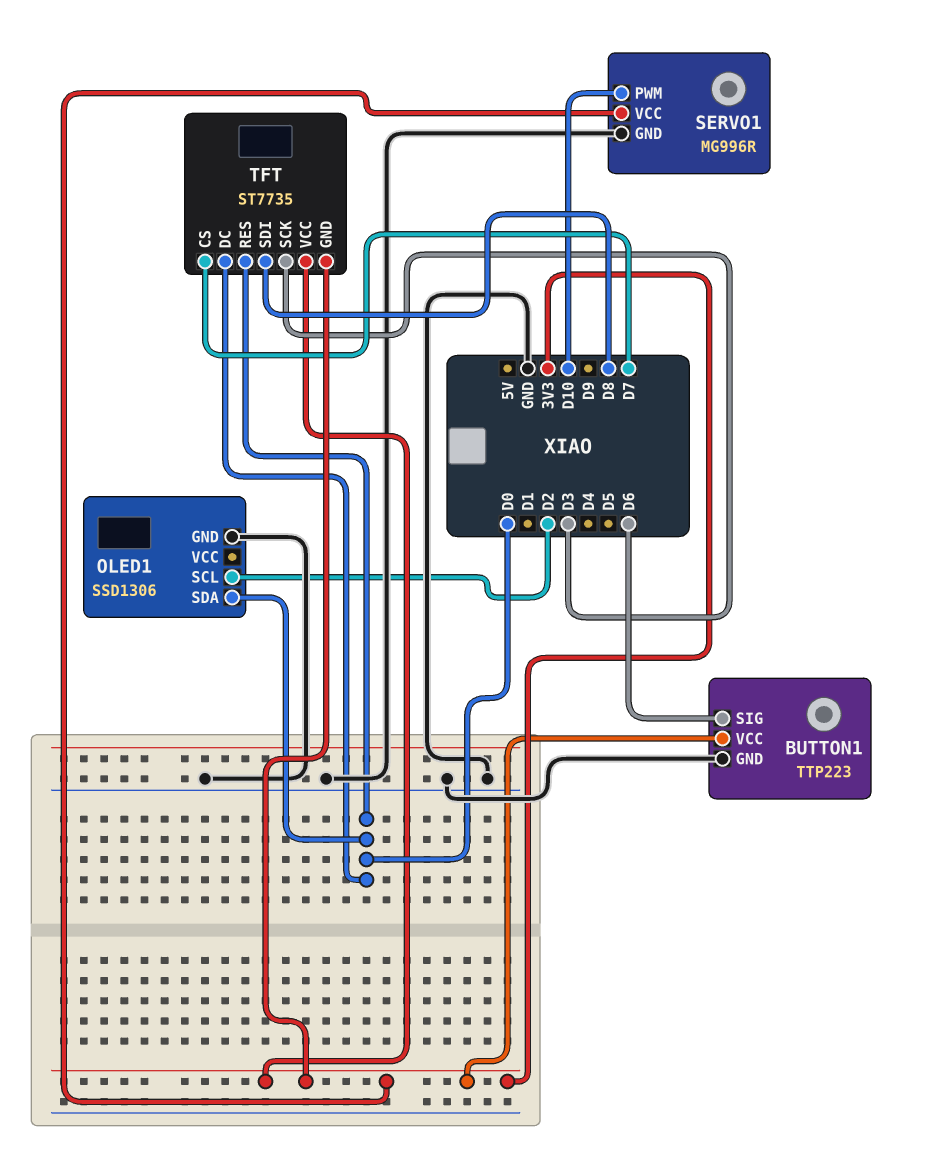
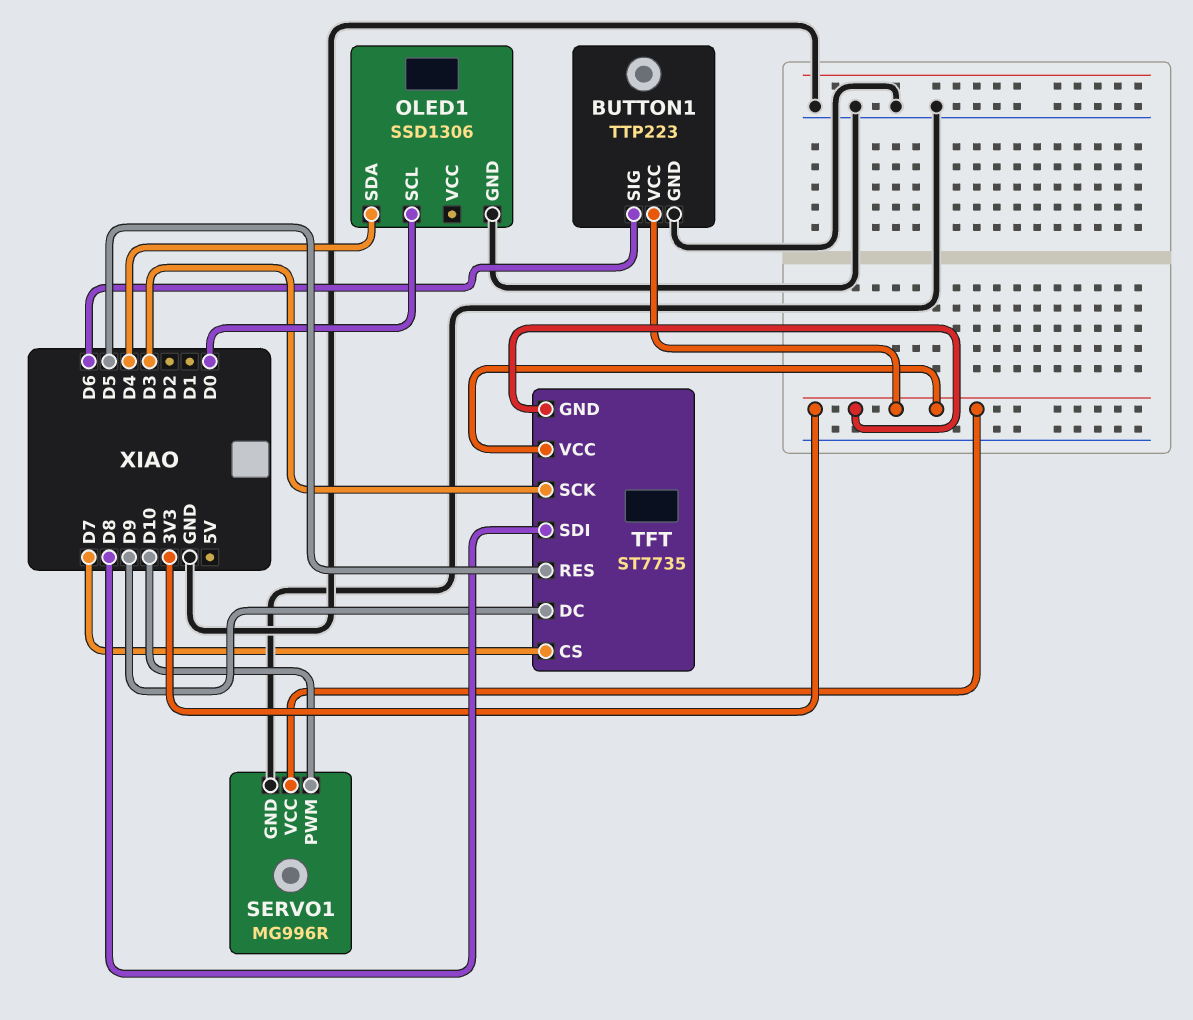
OLED1 pin SCL: D2 -> D0
OLED1 pin SDA: D0 -> D4
TFT pin DC: D0 -> D9
TFT pin RES: D0 -> D5

